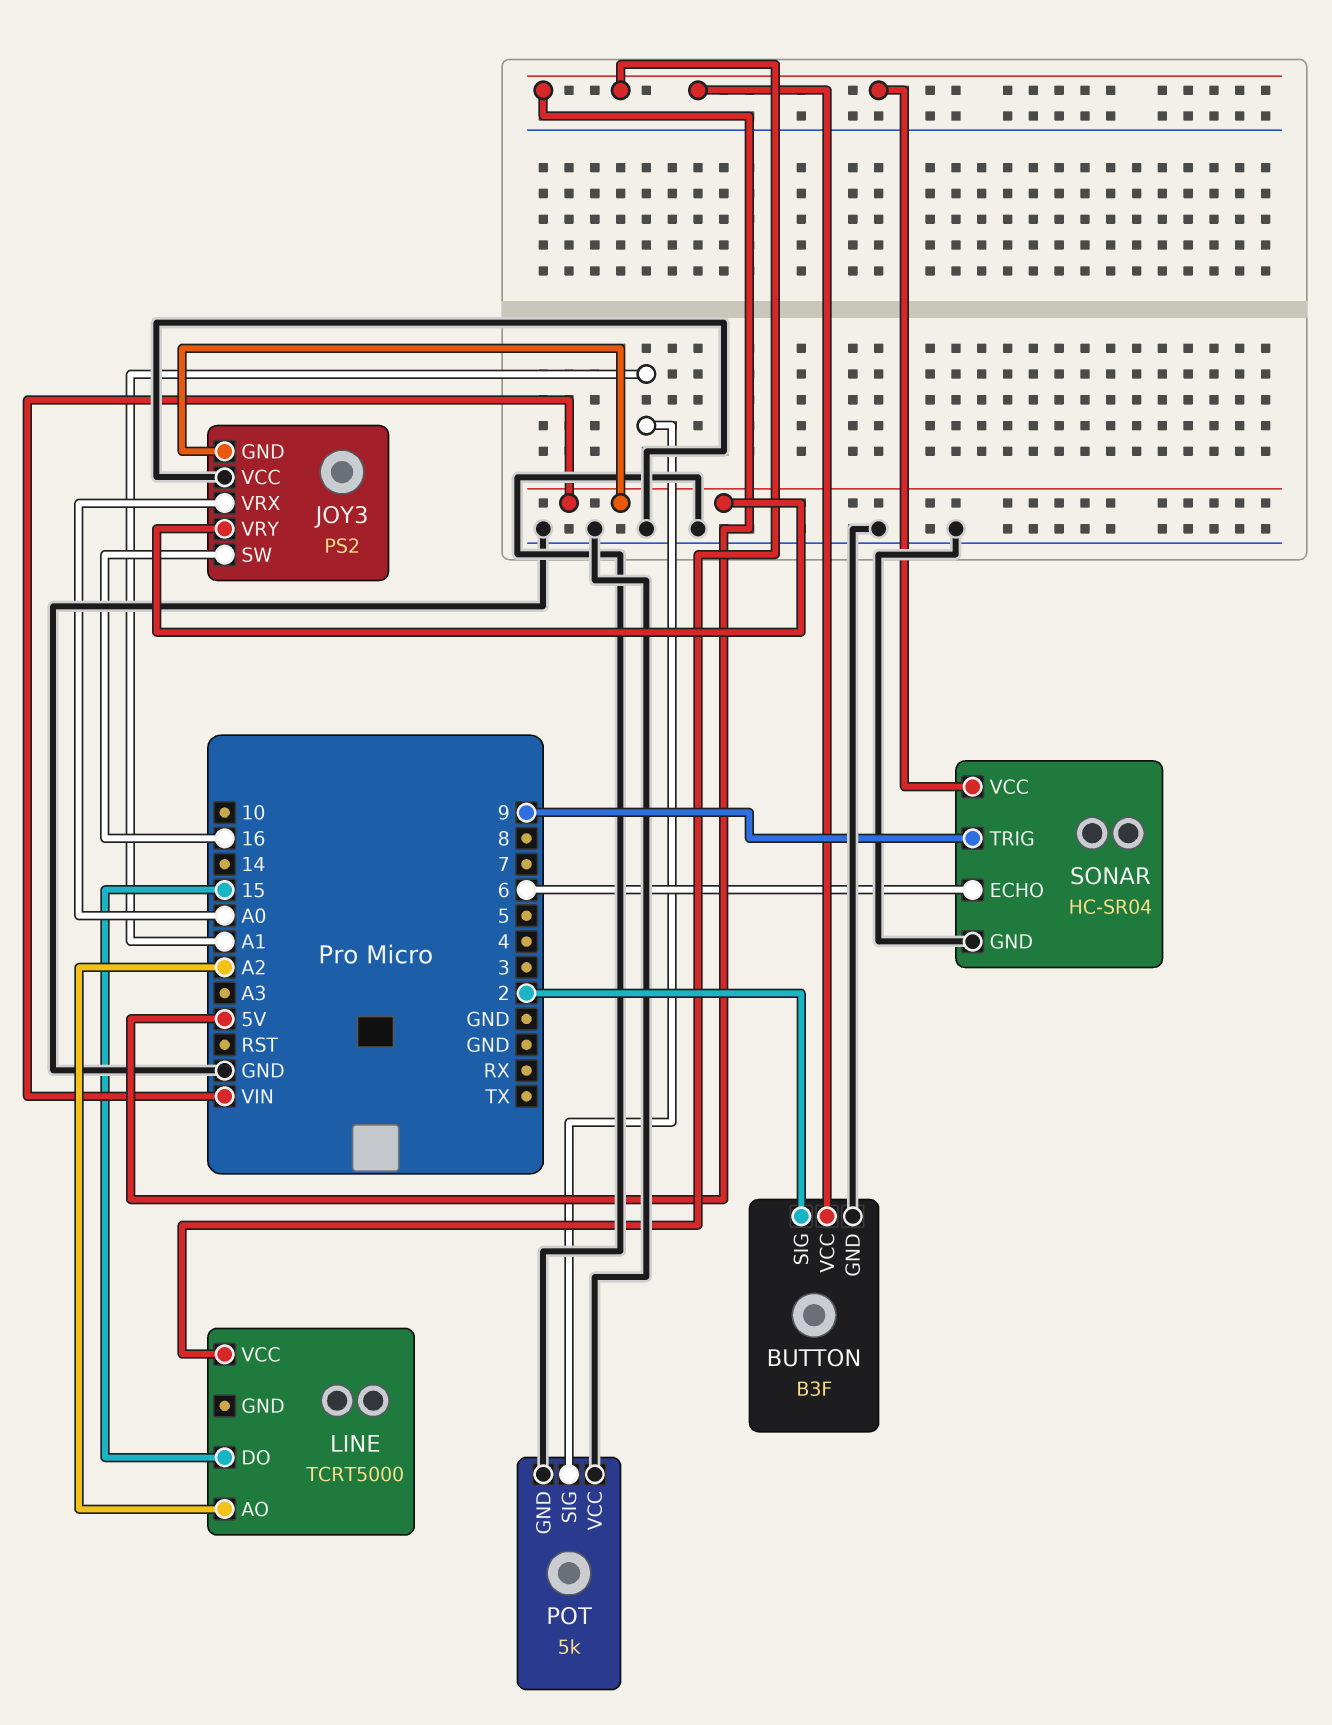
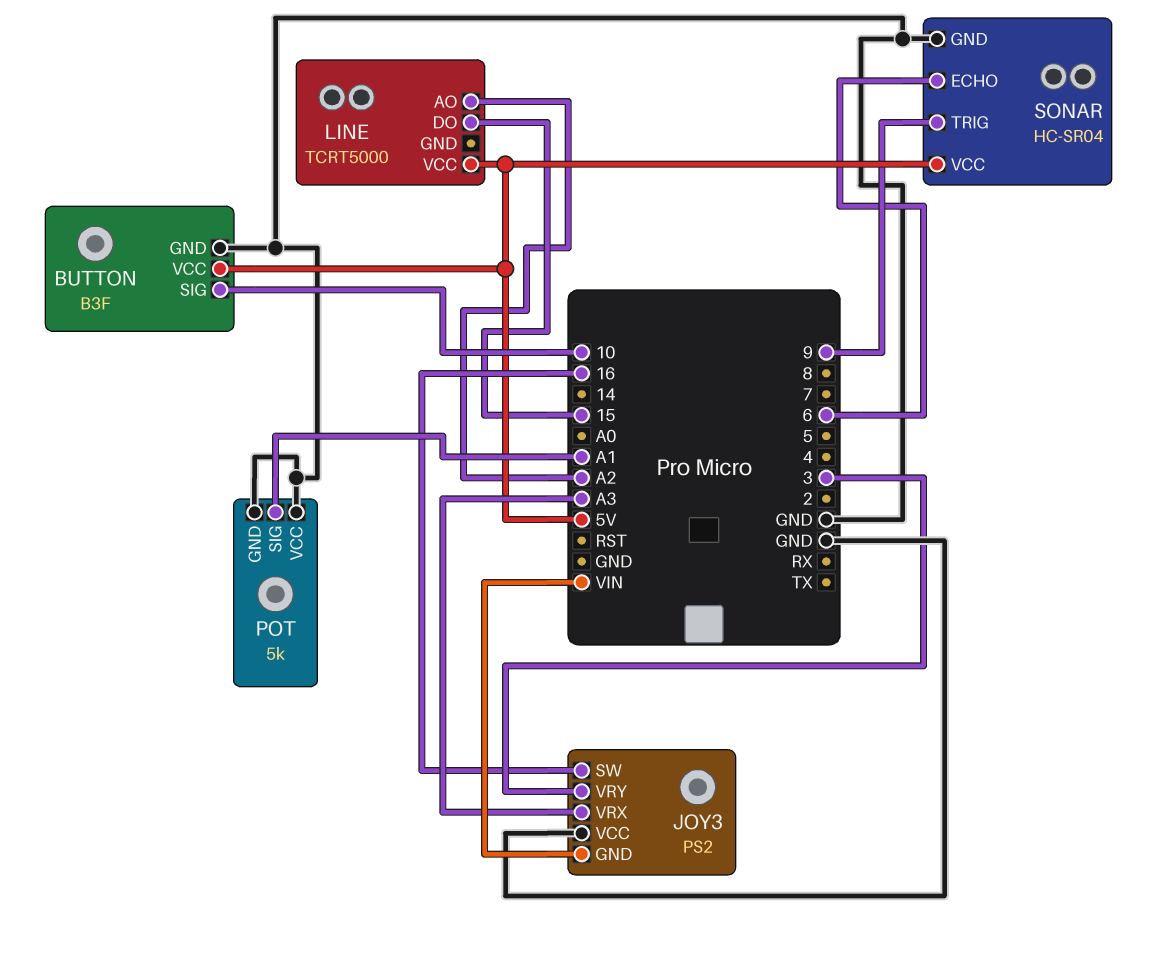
BUTTON pin SIG: 2 -> 10
JOY3 pin VRX: A0 -> A3
JOY3 pin VRY: VIN -> 3

